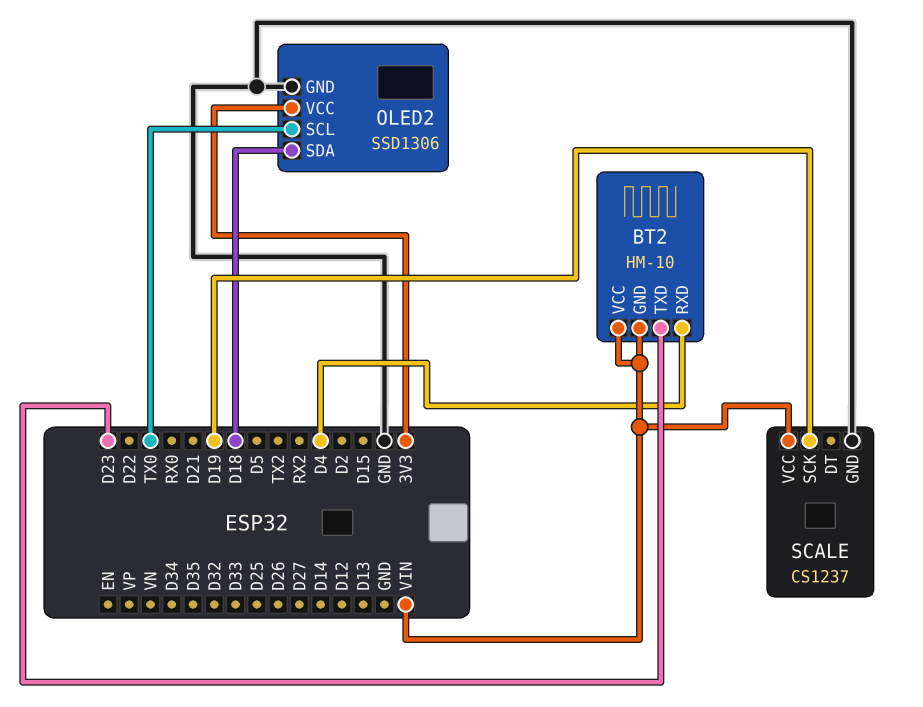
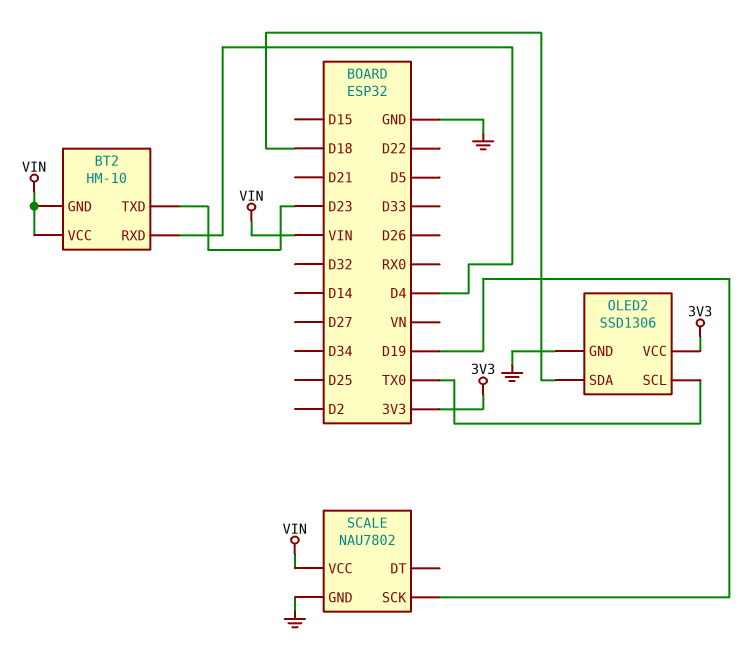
SCALE: CS1237 -> NAU7802

